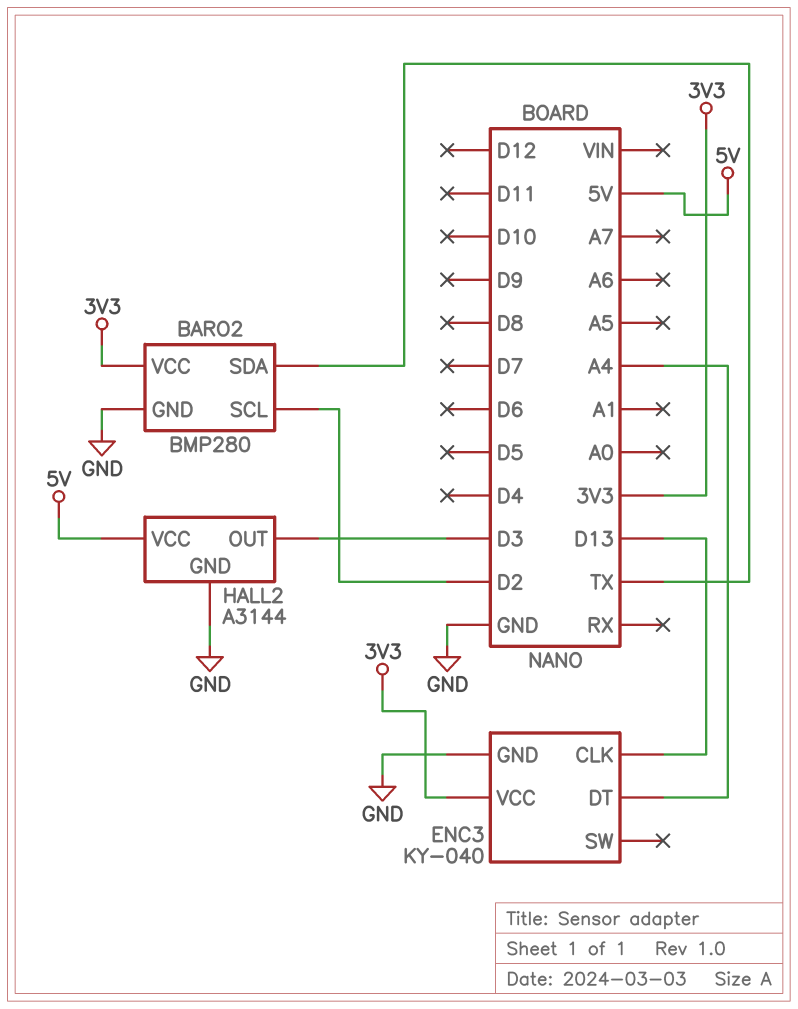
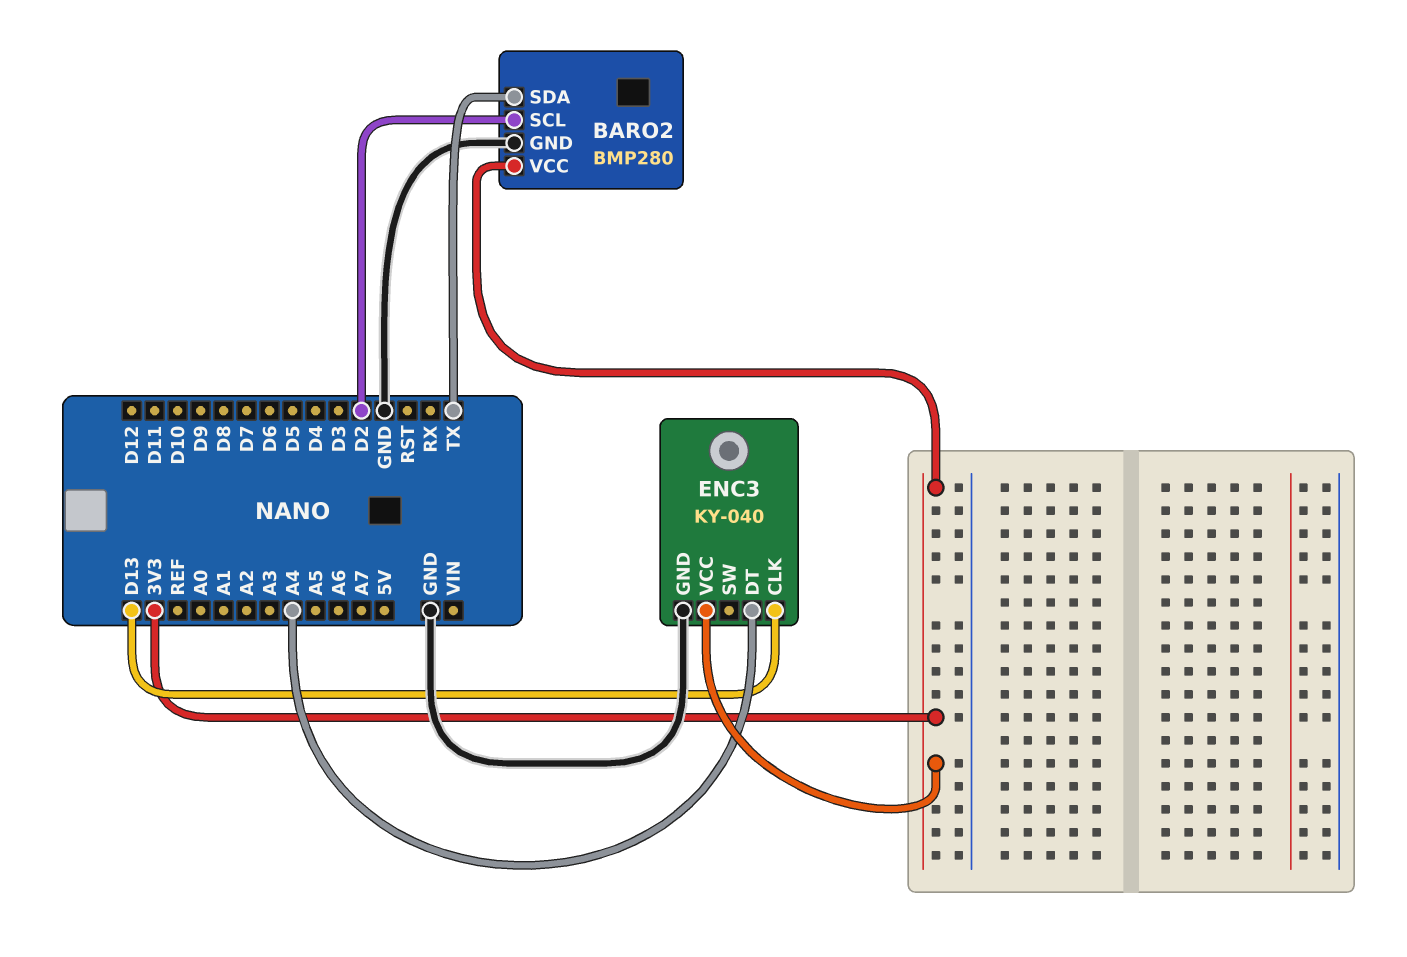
HALL2: A3144 -> none
HALL2 pin GND: GND -> none
HALL2 pin OUT: D3 -> none
HALL2 pin VCC: 5V -> none

